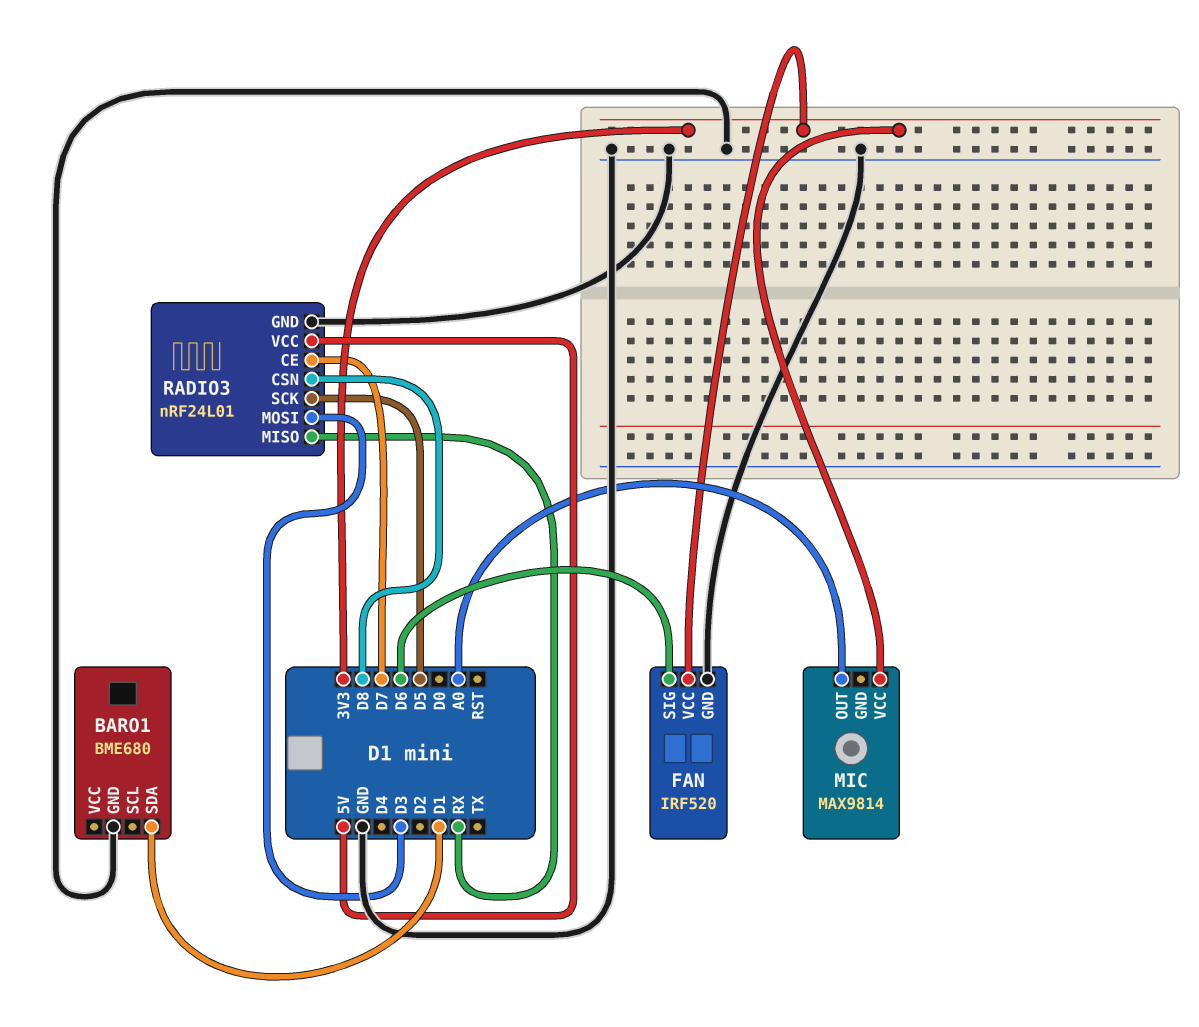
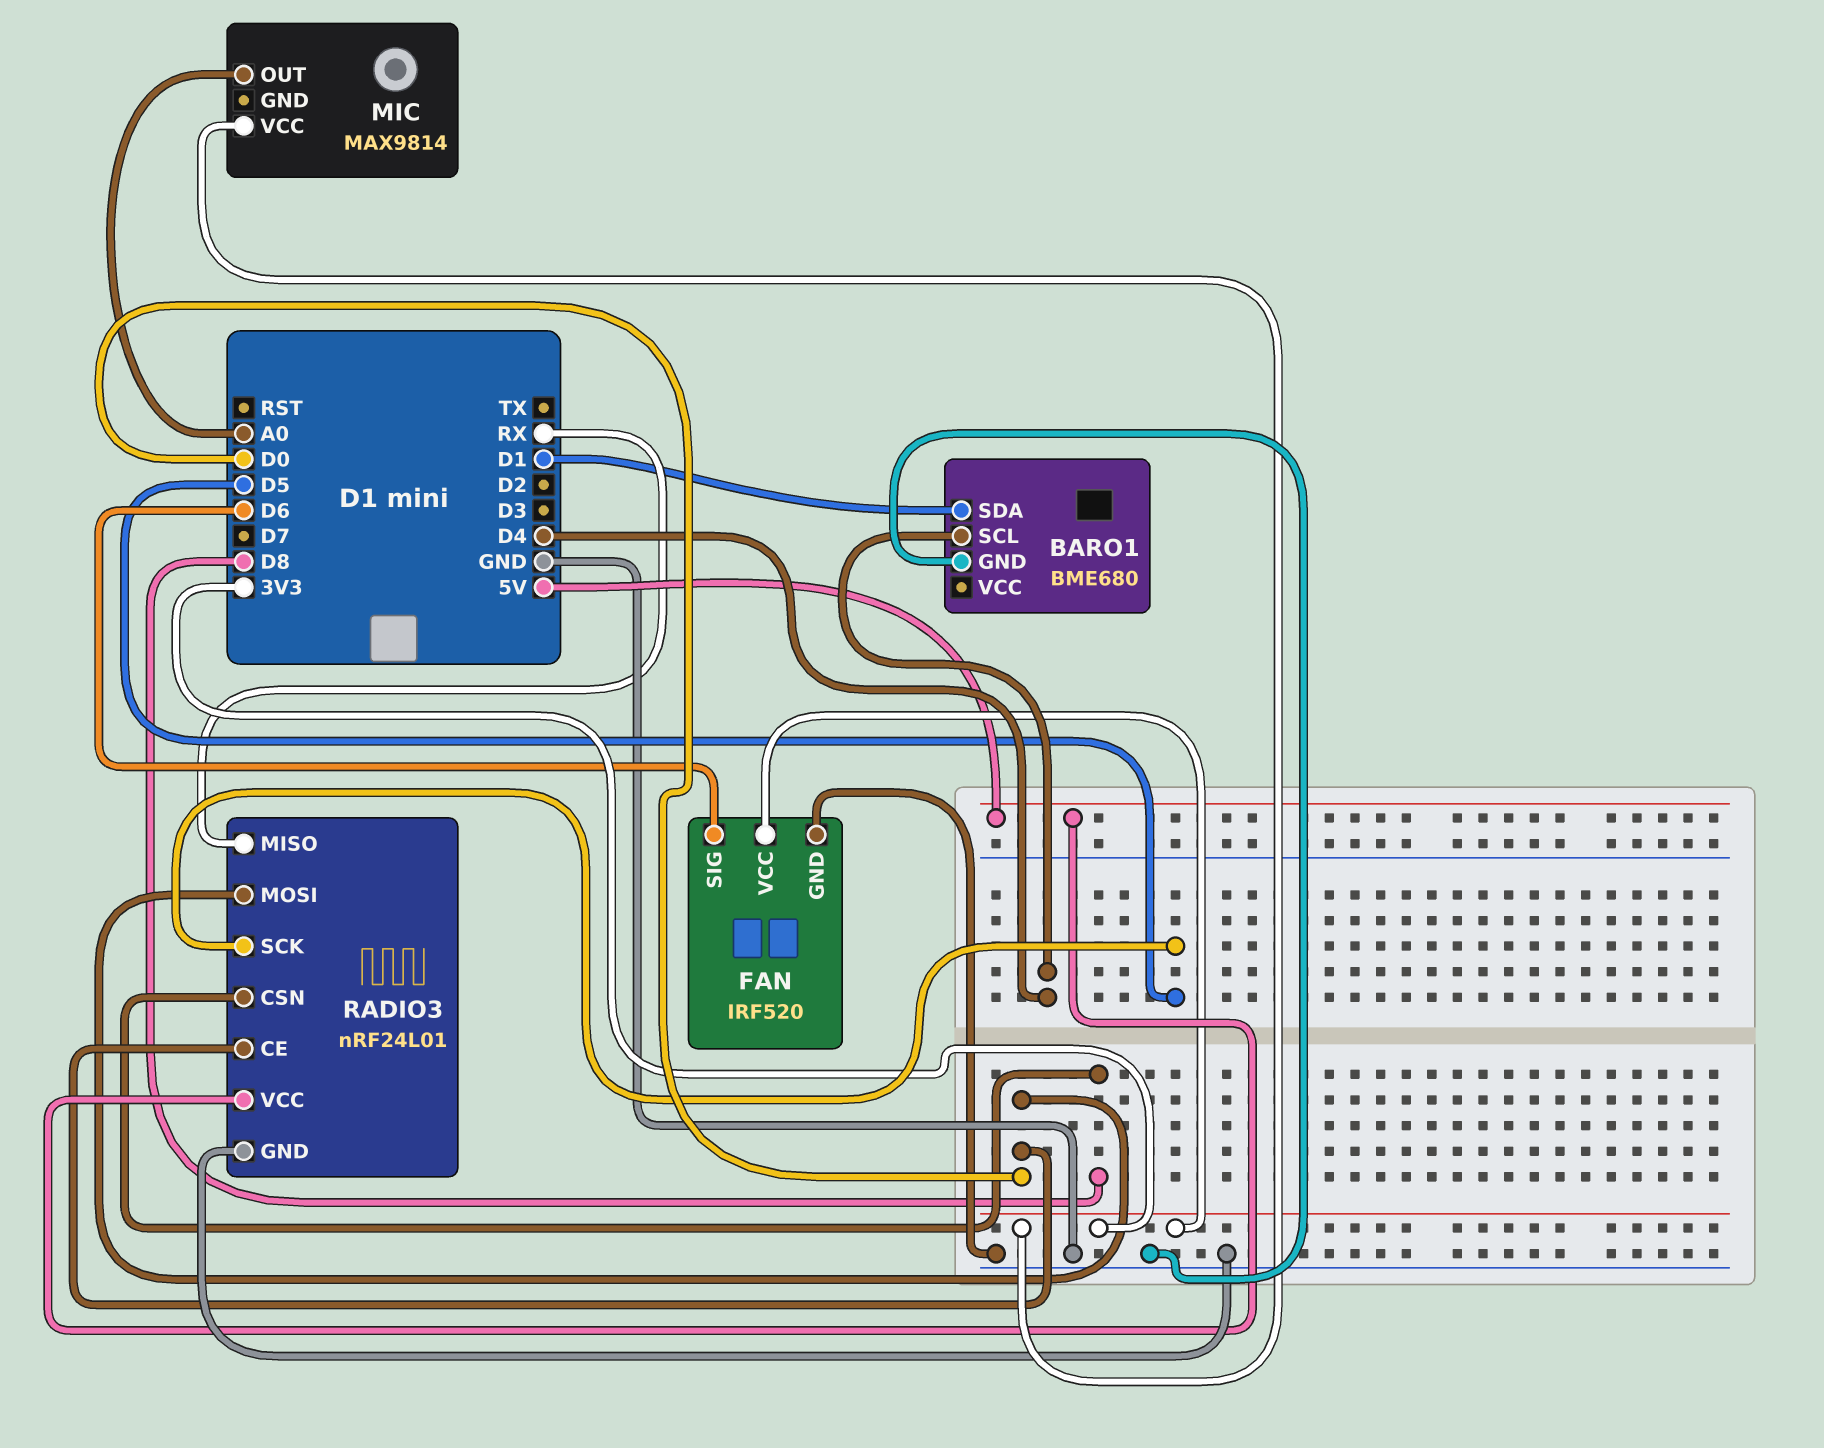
BARO1 pin SCL: none -> D4
RADIO3 pin CE: D7 -> D0
RADIO3 pin MOSI: D3 -> D0

